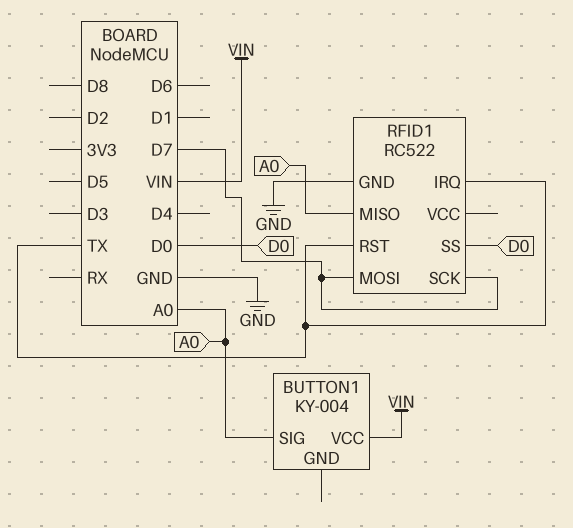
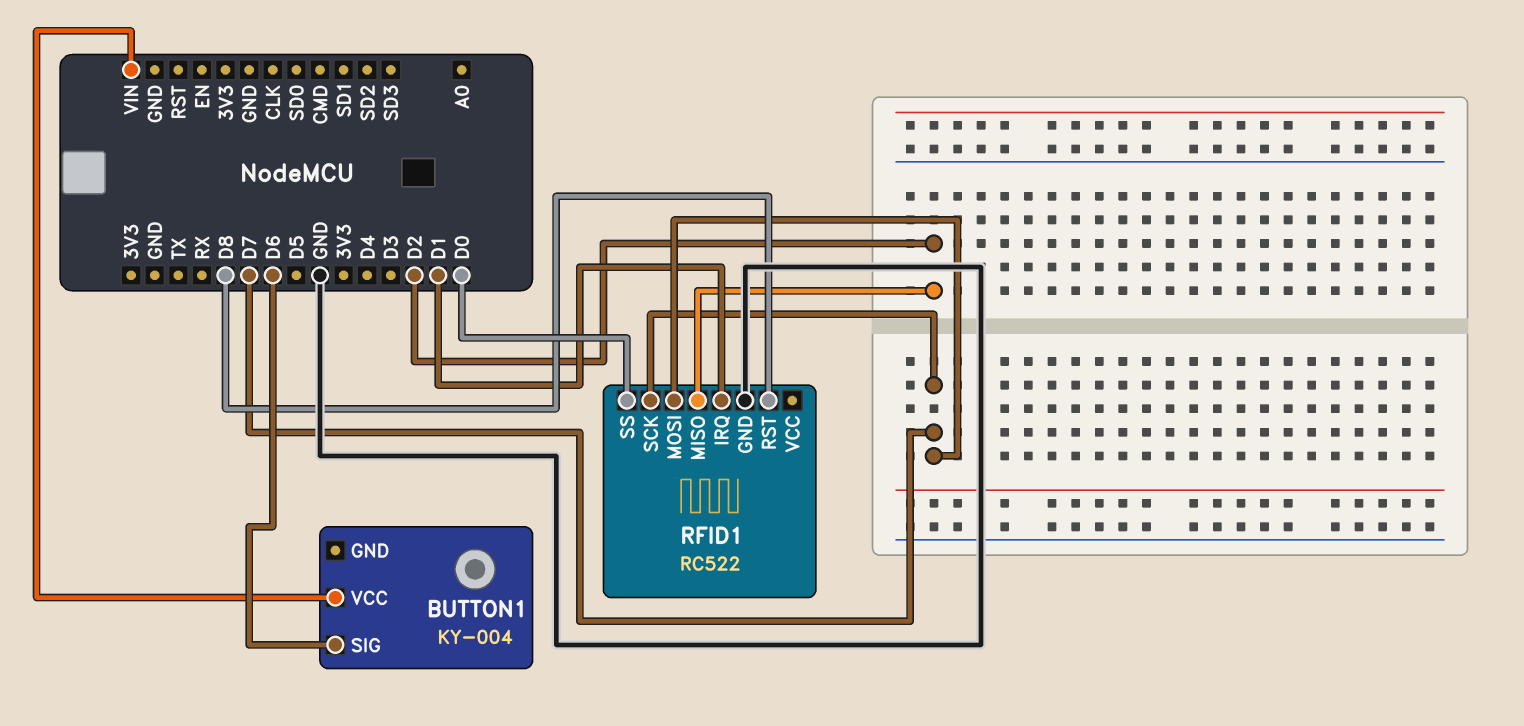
BUTTON1 pin SIG: A0 -> D6
RFID1 pin IRQ: TX -> D1
RFID1 pin MISO: A0 -> D2
RFID1 pin RST: TX -> D8

